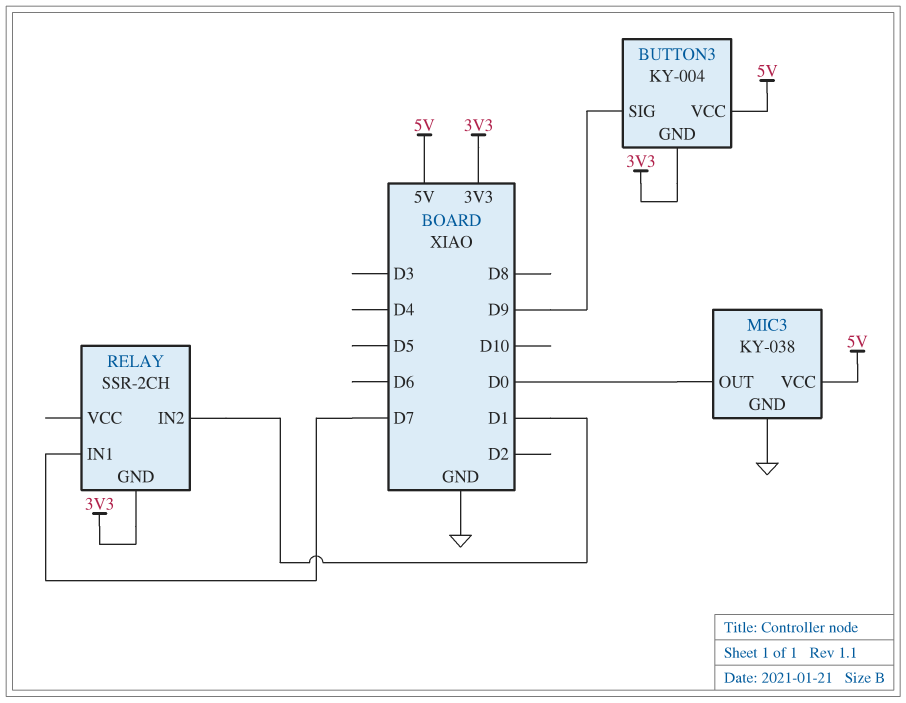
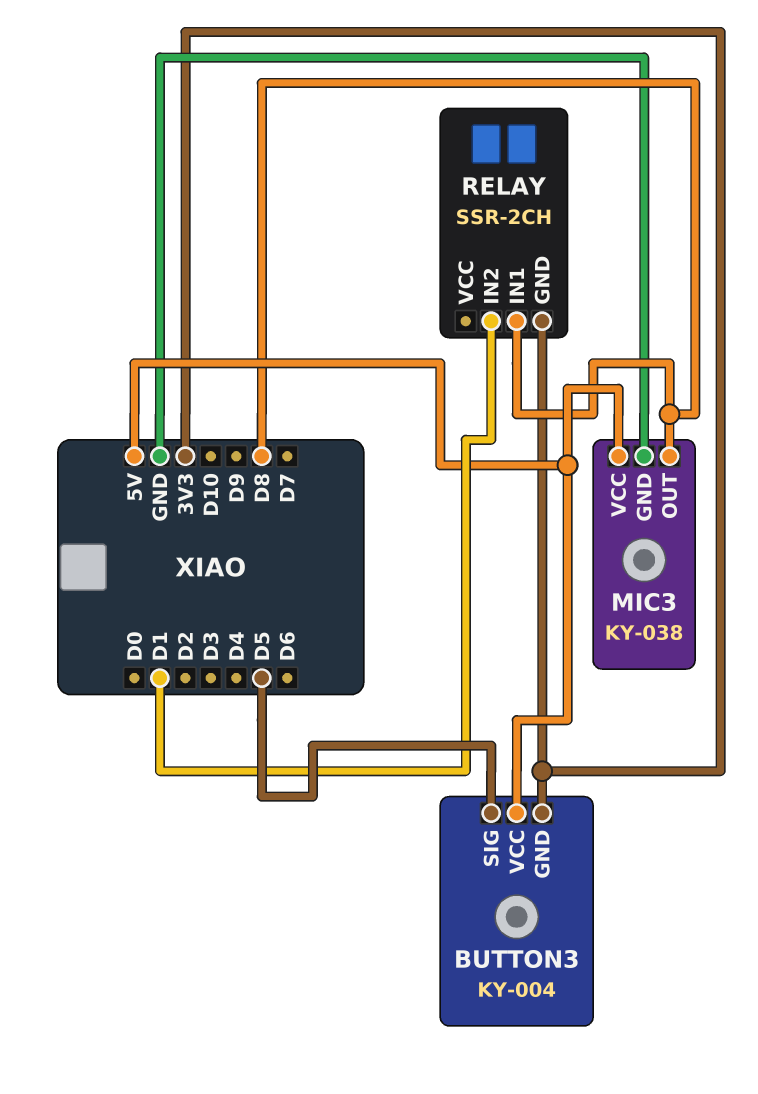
BUTTON3 pin SIG: D9 -> D5
MIC3 pin OUT: D0 -> D8
RELAY pin IN1: D7 -> D8

